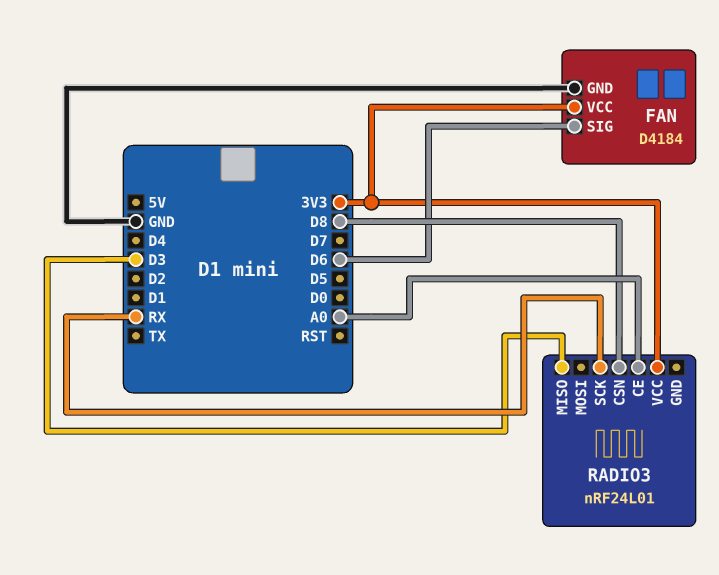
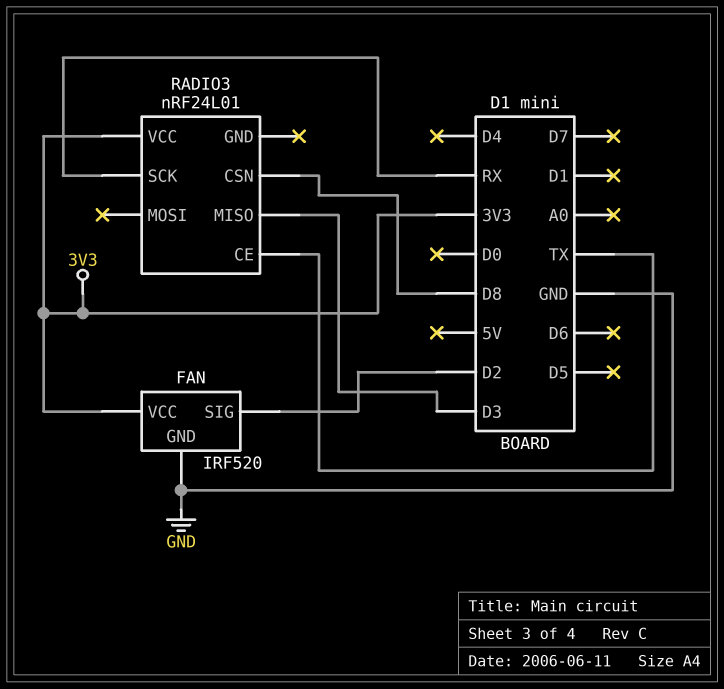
FAN: D4184 -> IRF520
FAN pin SIG: D6 -> D2
RADIO3 pin CE: A0 -> TX

